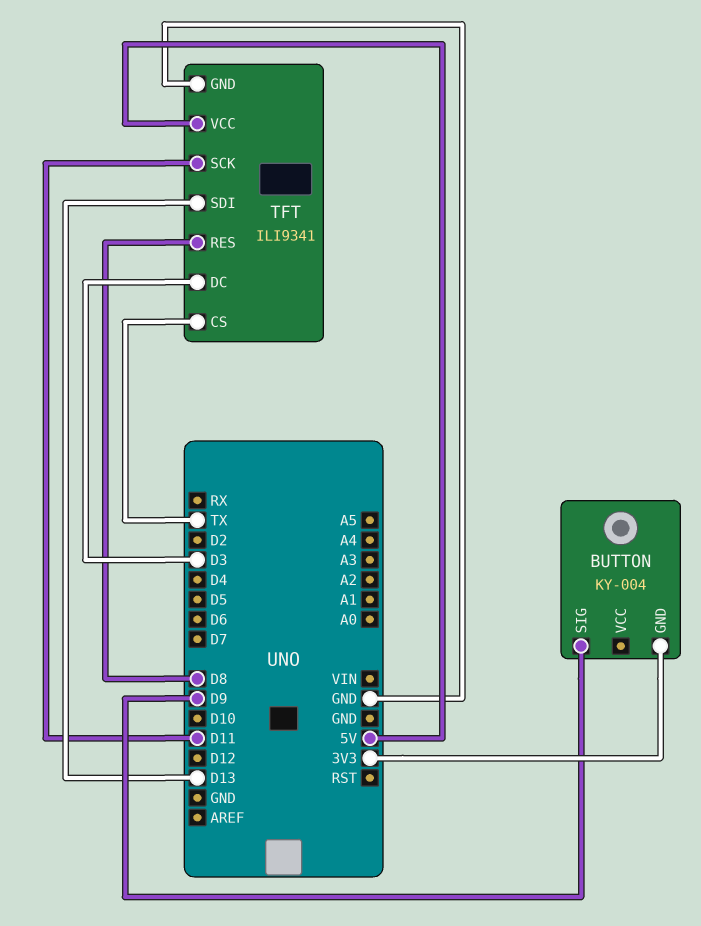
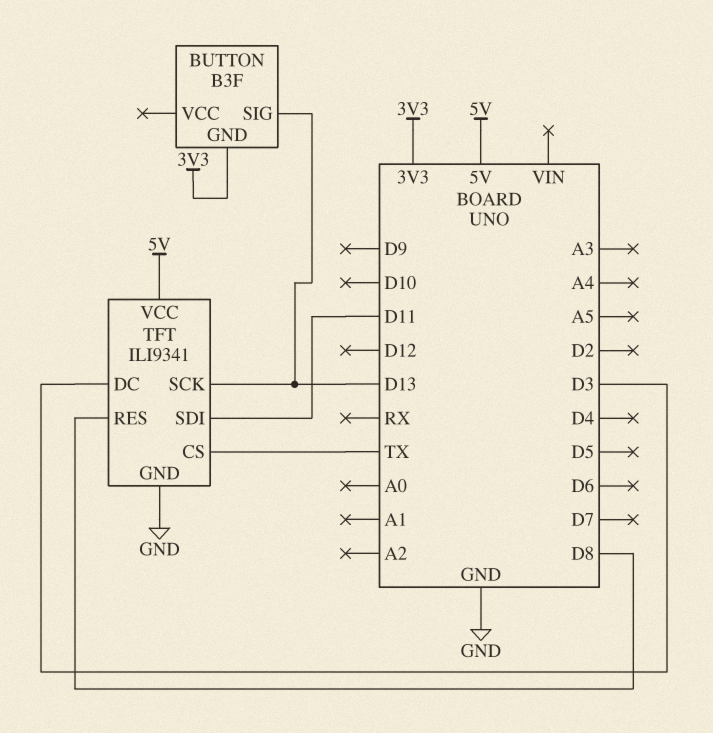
BUTTON: KY-004 -> B3F
BUTTON pin SIG: D9 -> D13
TFT pin SCK: D11 -> D13
TFT pin SDI: D13 -> D11

